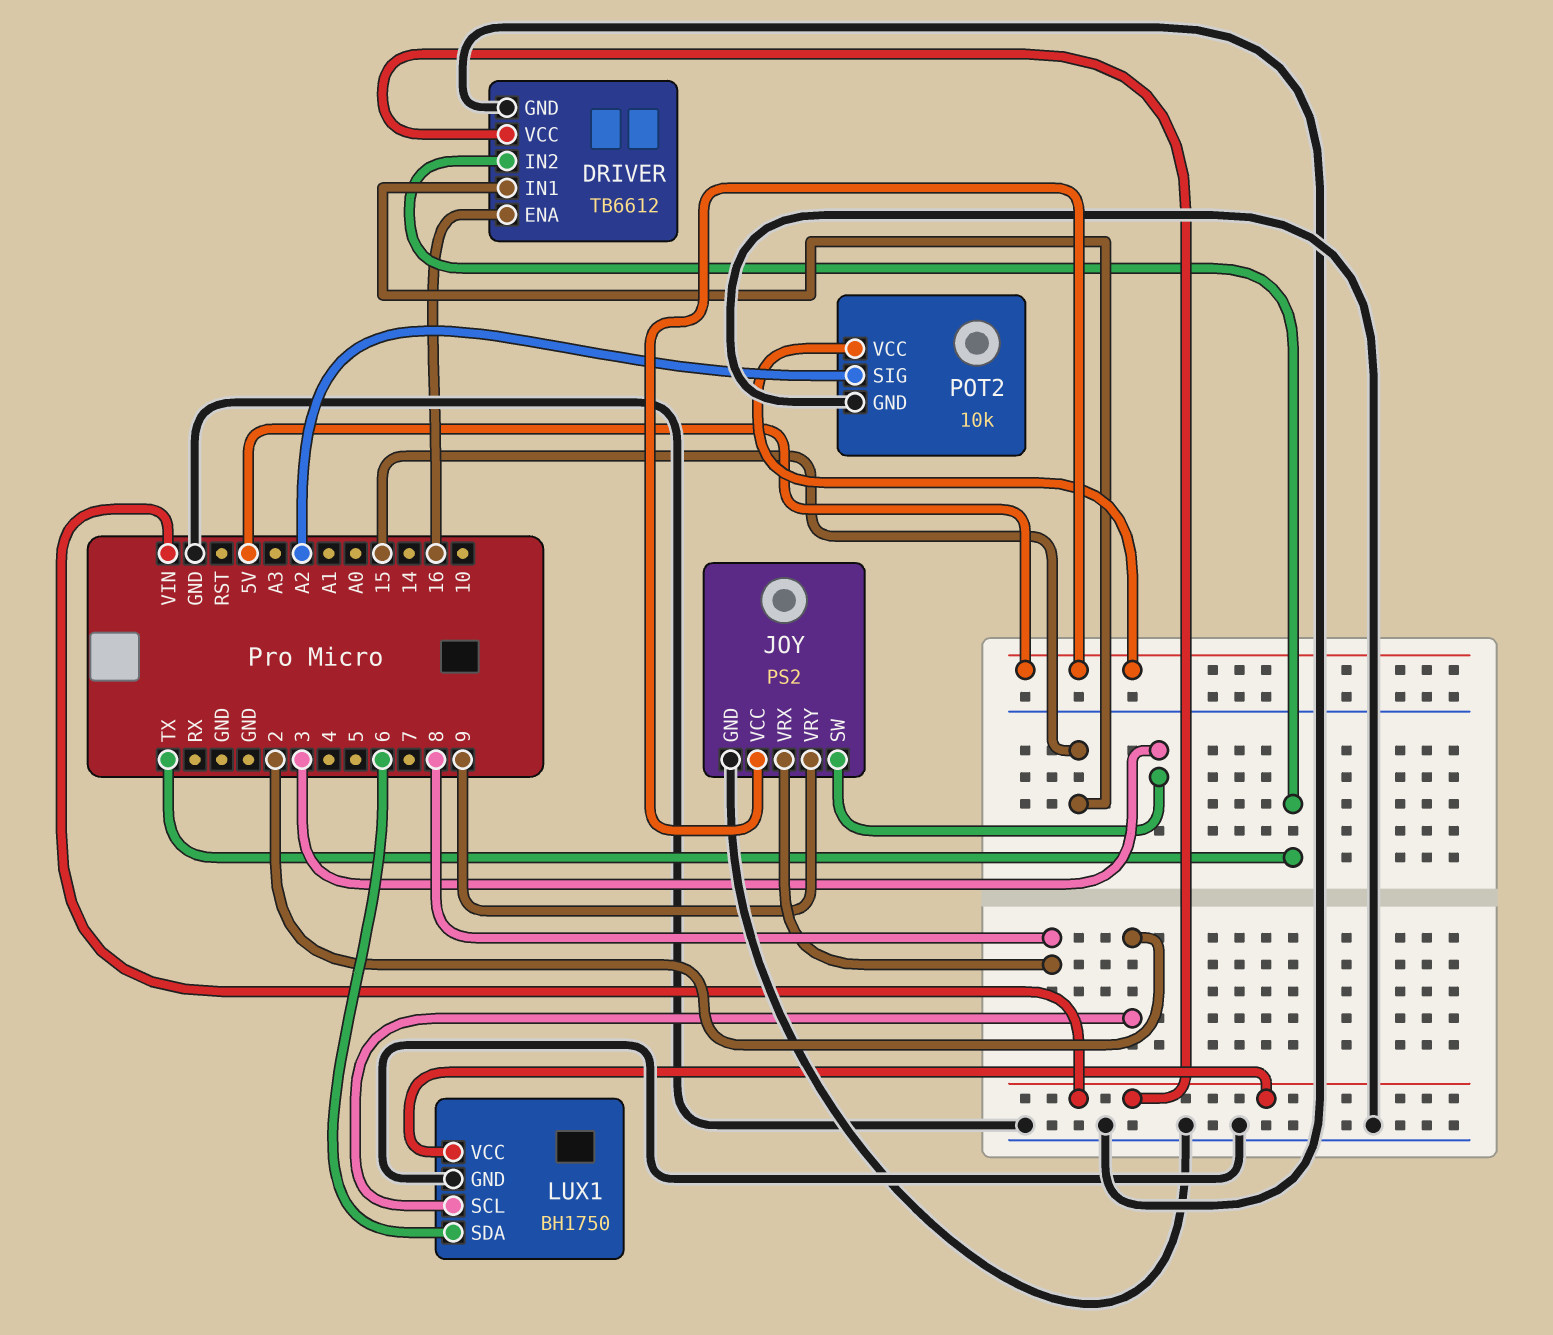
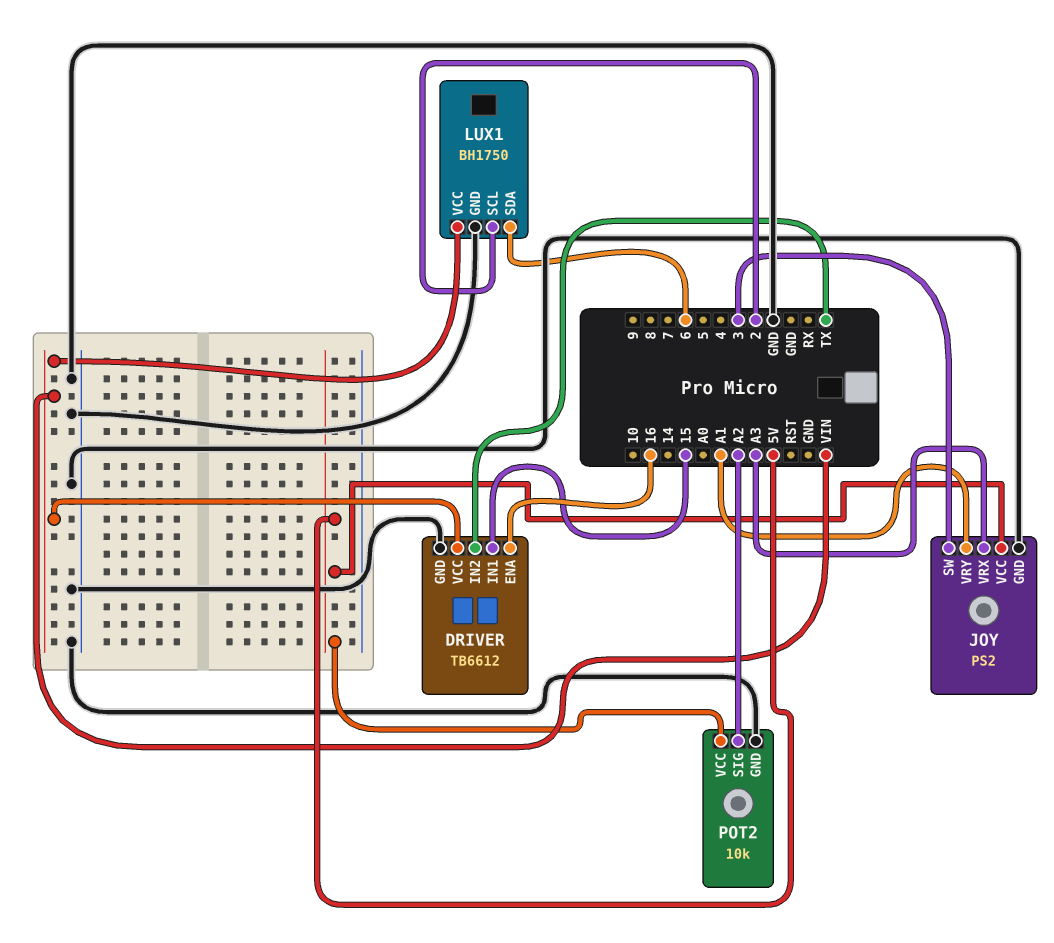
JOY pin VRX: 8 -> A3
JOY pin VRY: 9 -> A1

